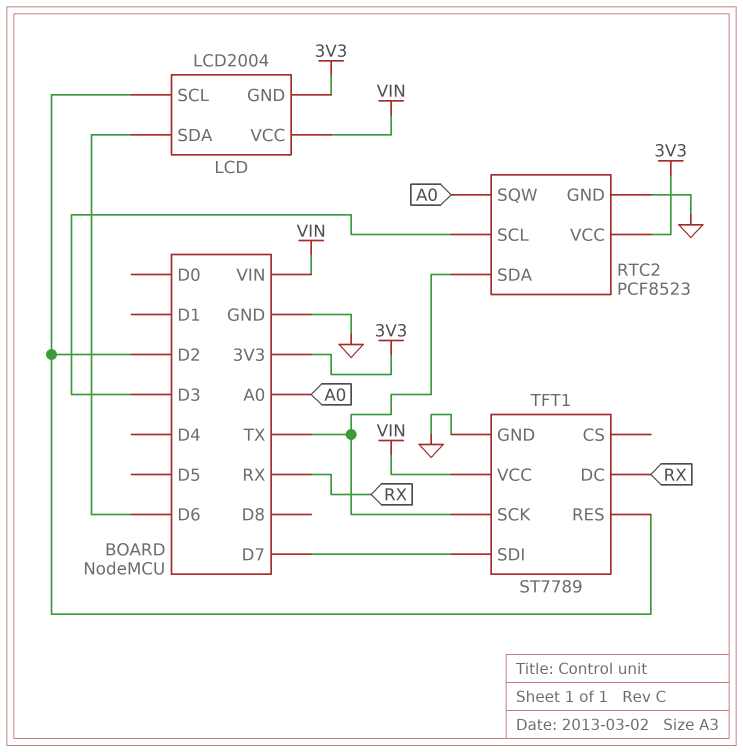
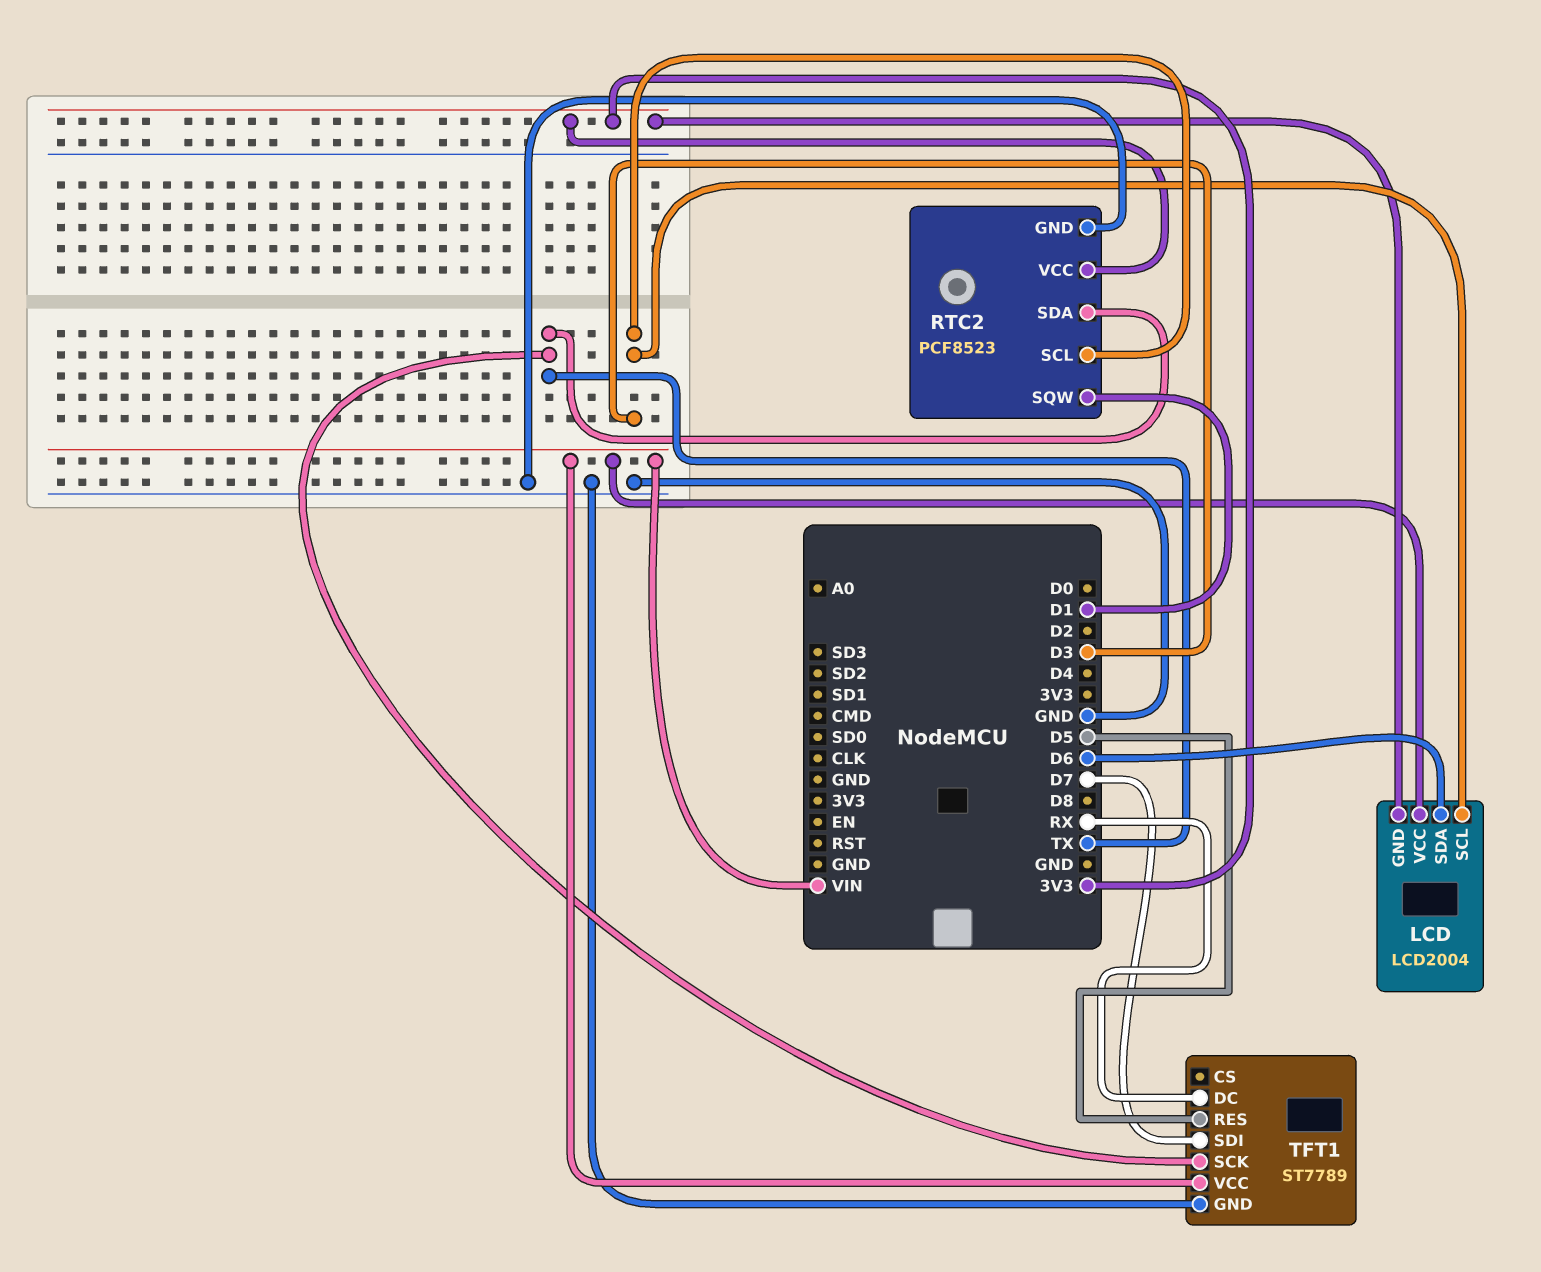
LCD pin SCL: D2 -> D3
RTC2 pin SQW: A0 -> D1
TFT1 pin RES: D2 -> D5

